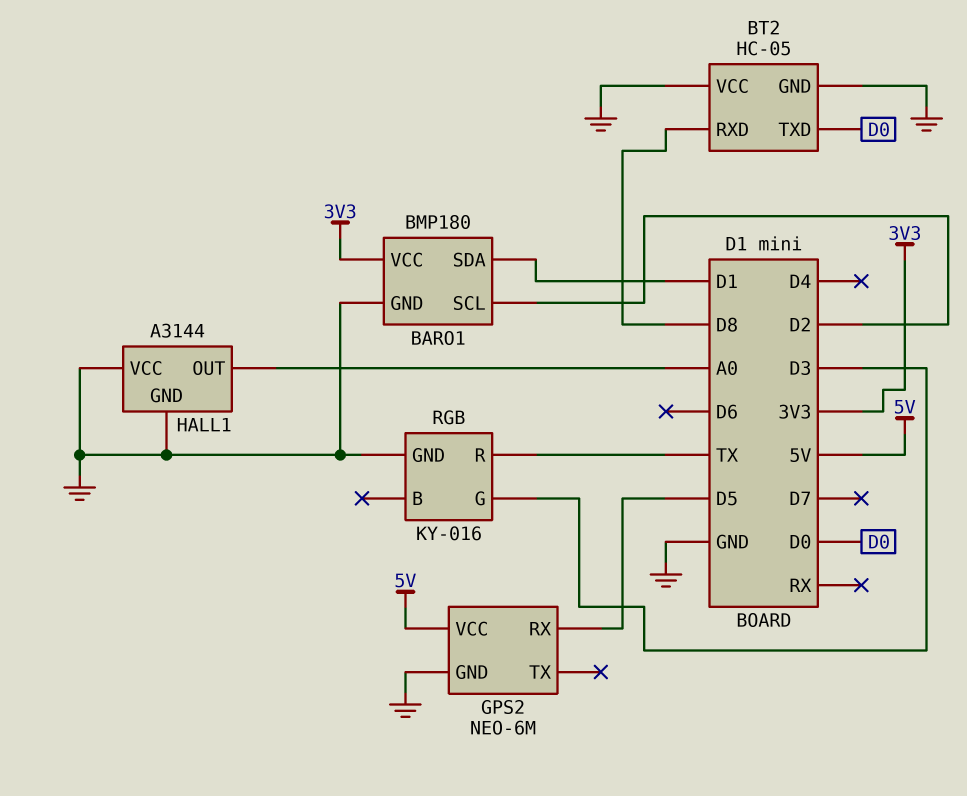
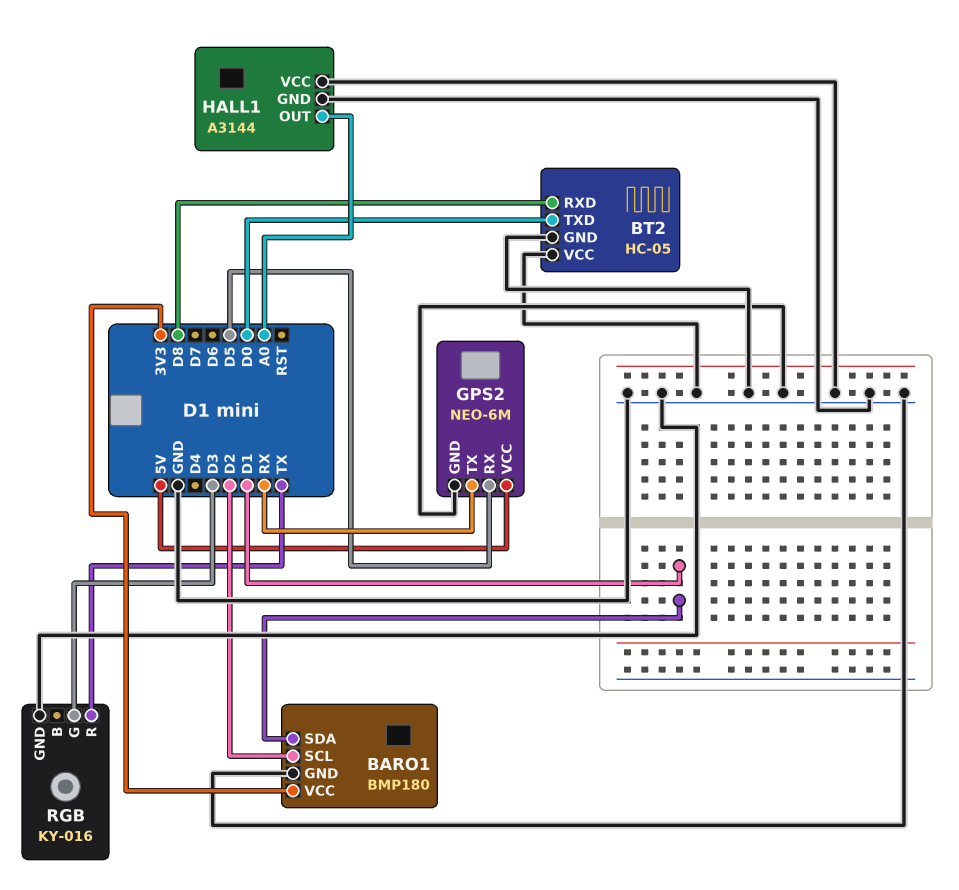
GPS2 pin TX: none -> RX

